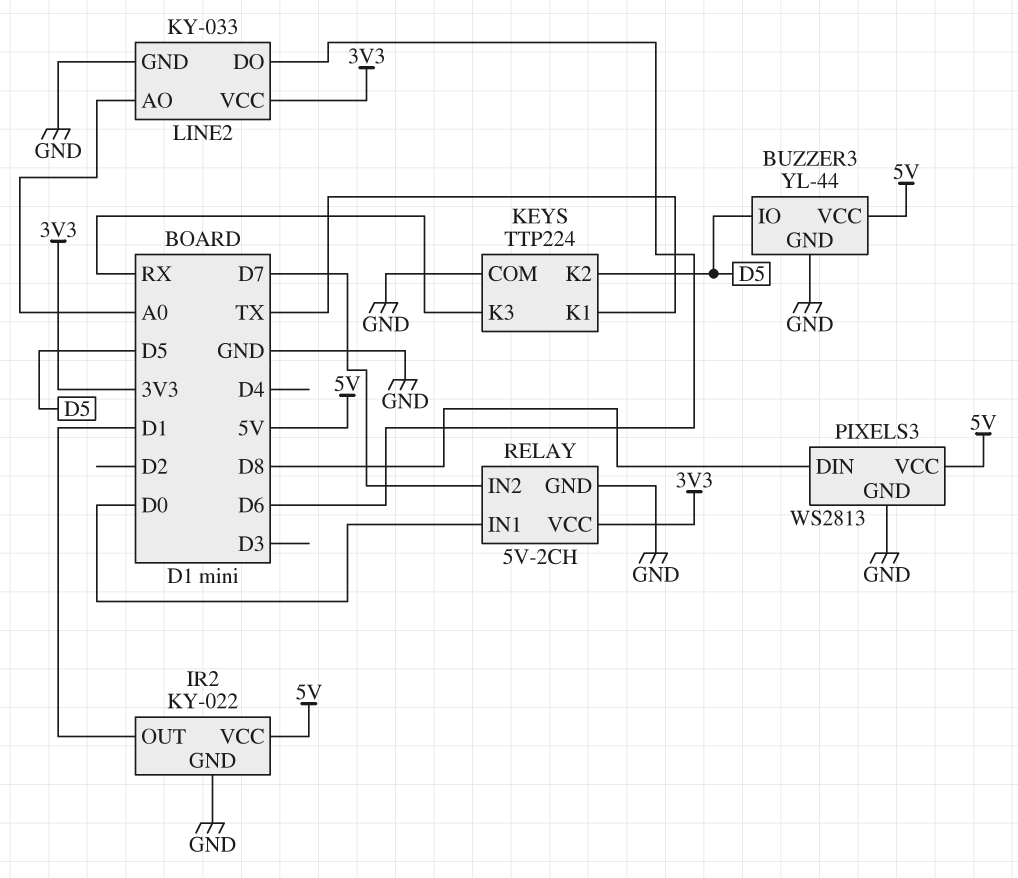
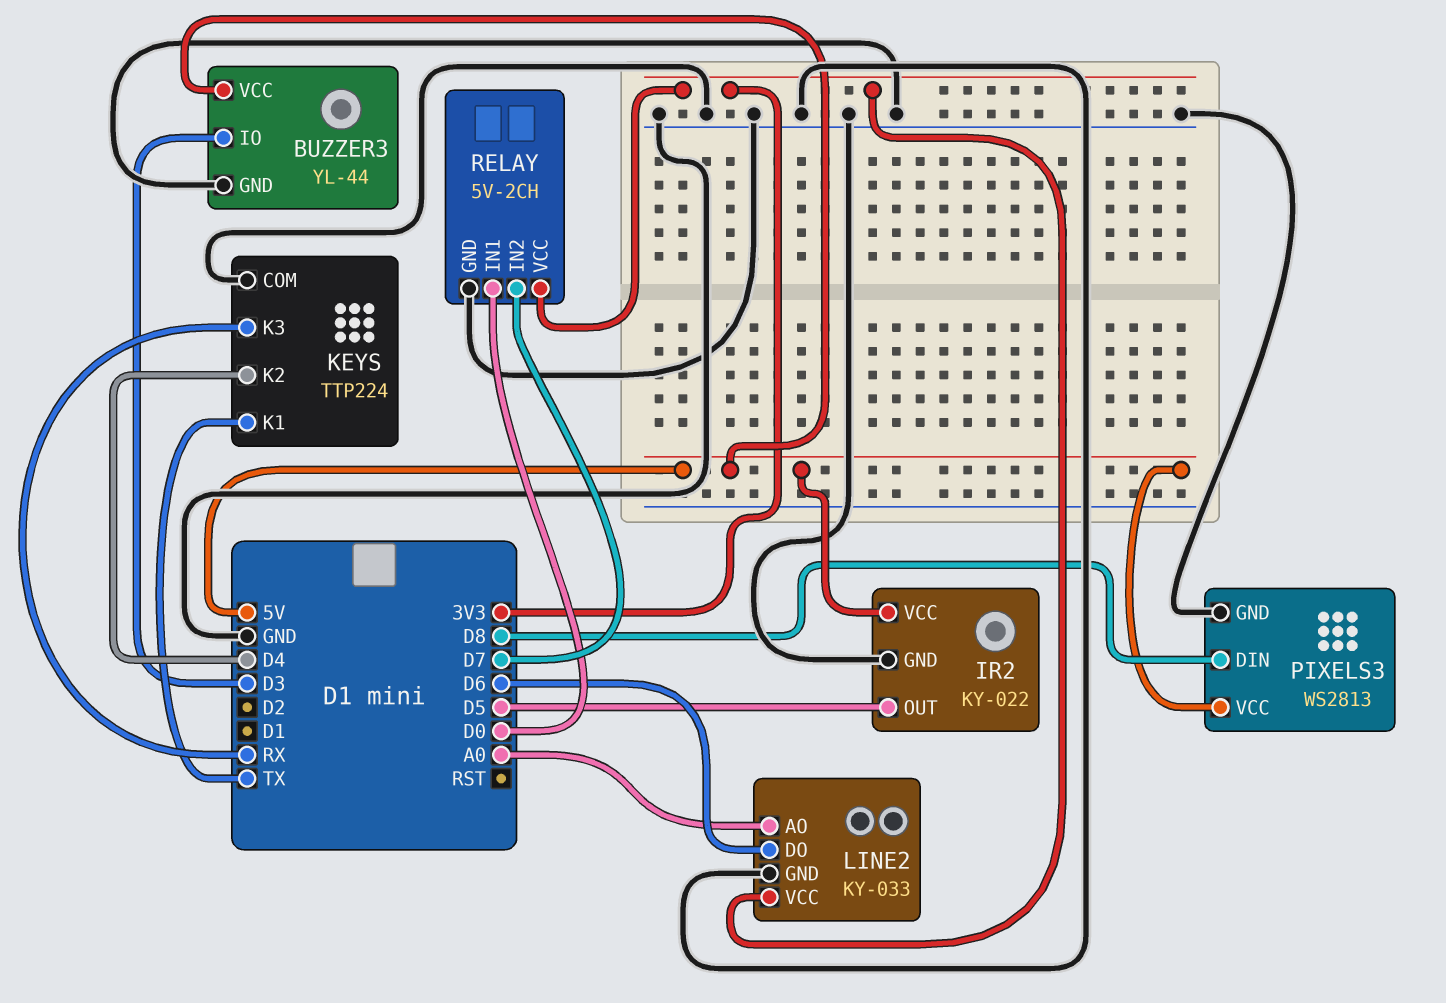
BUZZER3 pin IO: D5 -> D3
IR2 pin OUT: D1 -> D5
KEYS pin K2: D5 -> D4

